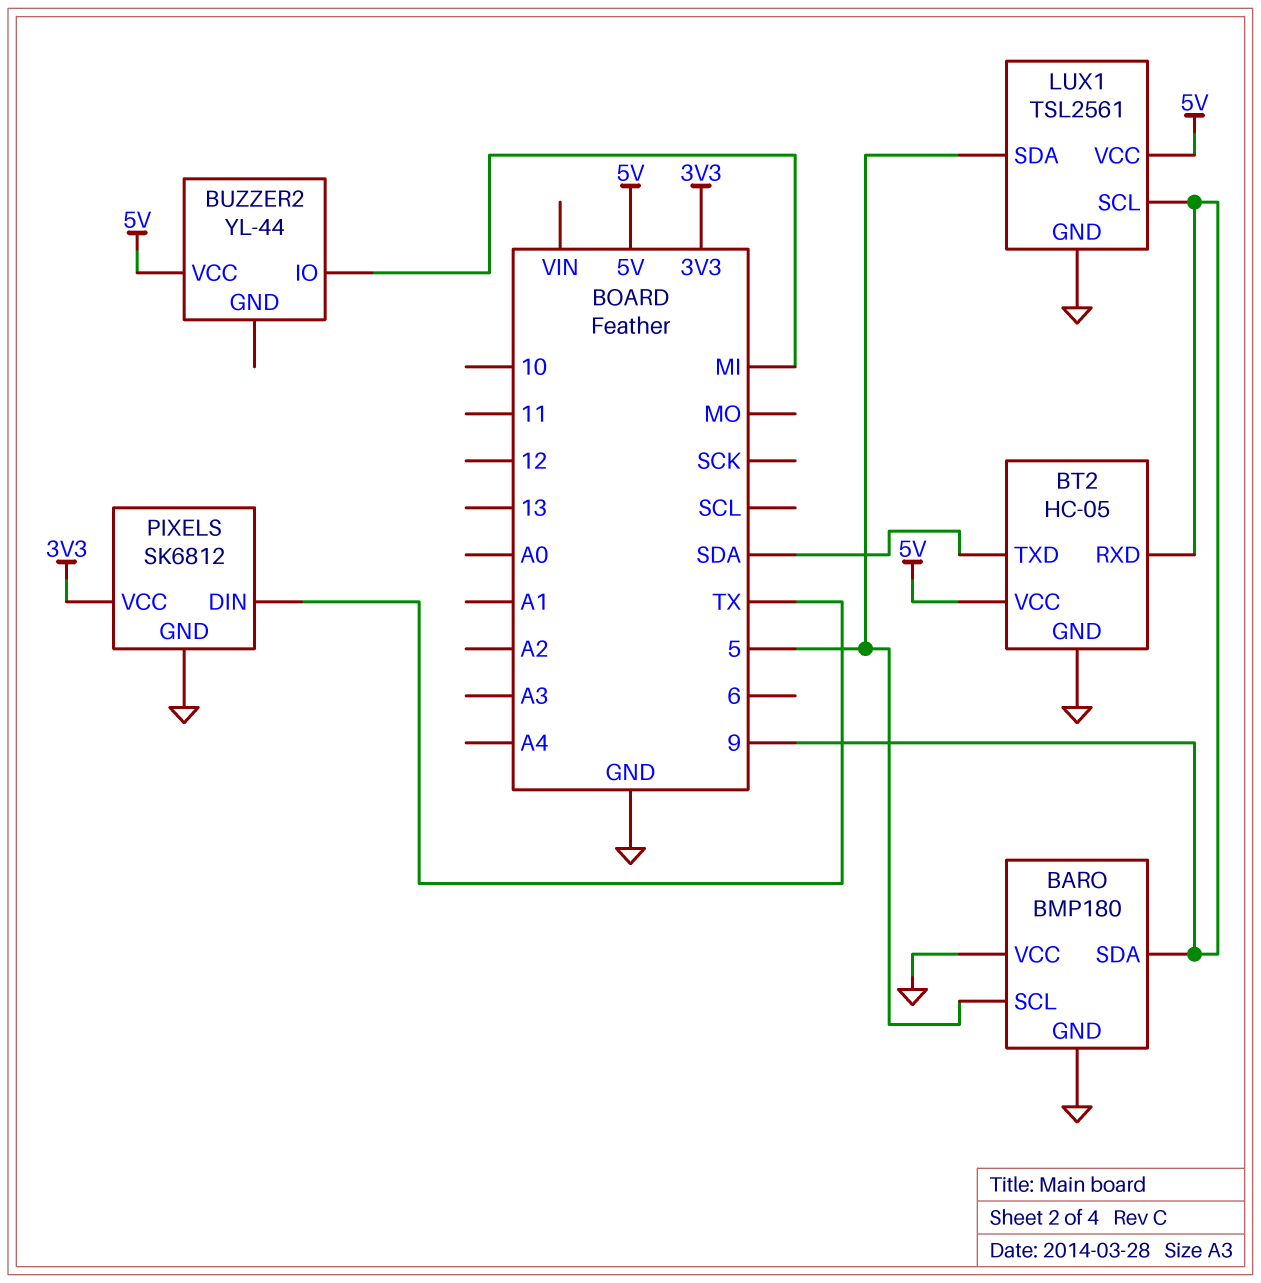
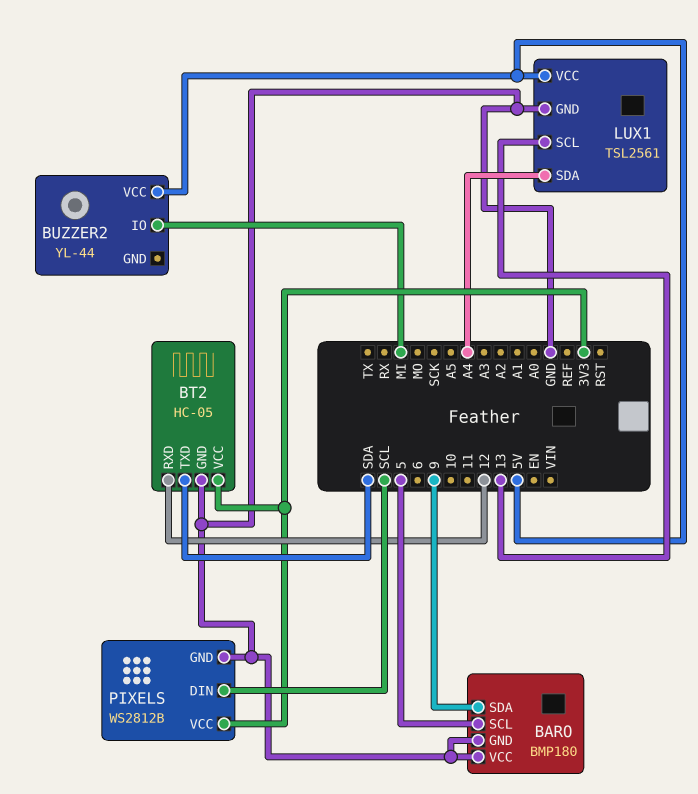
BT2 pin RXD: 9 -> 12
BT2 pin VCC: 5V -> 3V3
LUX1 pin SCL: 9 -> 13
LUX1 pin SDA: 5 -> A4
PIXELS: SK6812 -> WS2812B
PIXELS pin DIN: TX -> SCL

